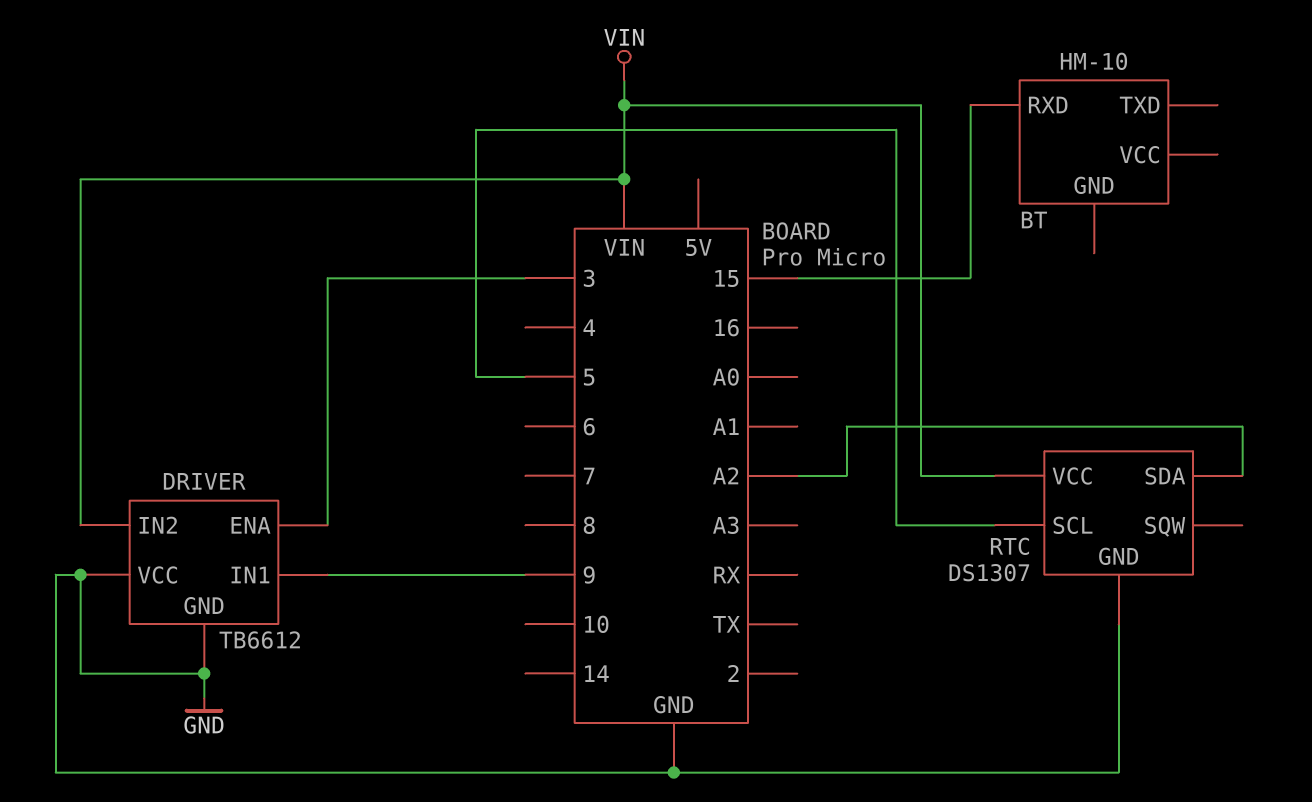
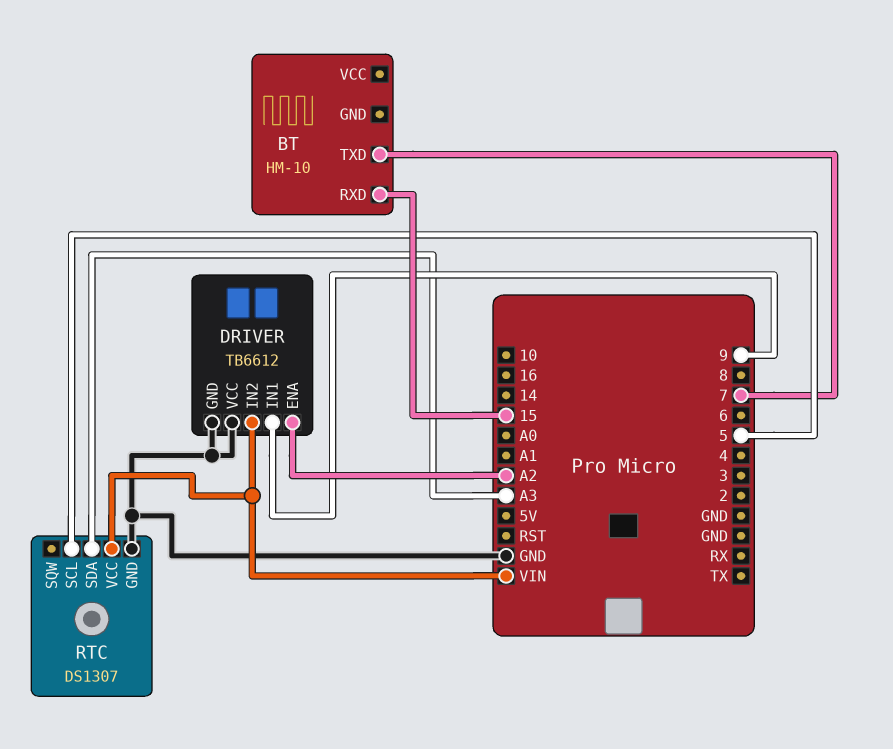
BT pin TXD: none -> 7
DRIVER pin ENA: 3 -> A2
RTC pin SDA: A2 -> A3

